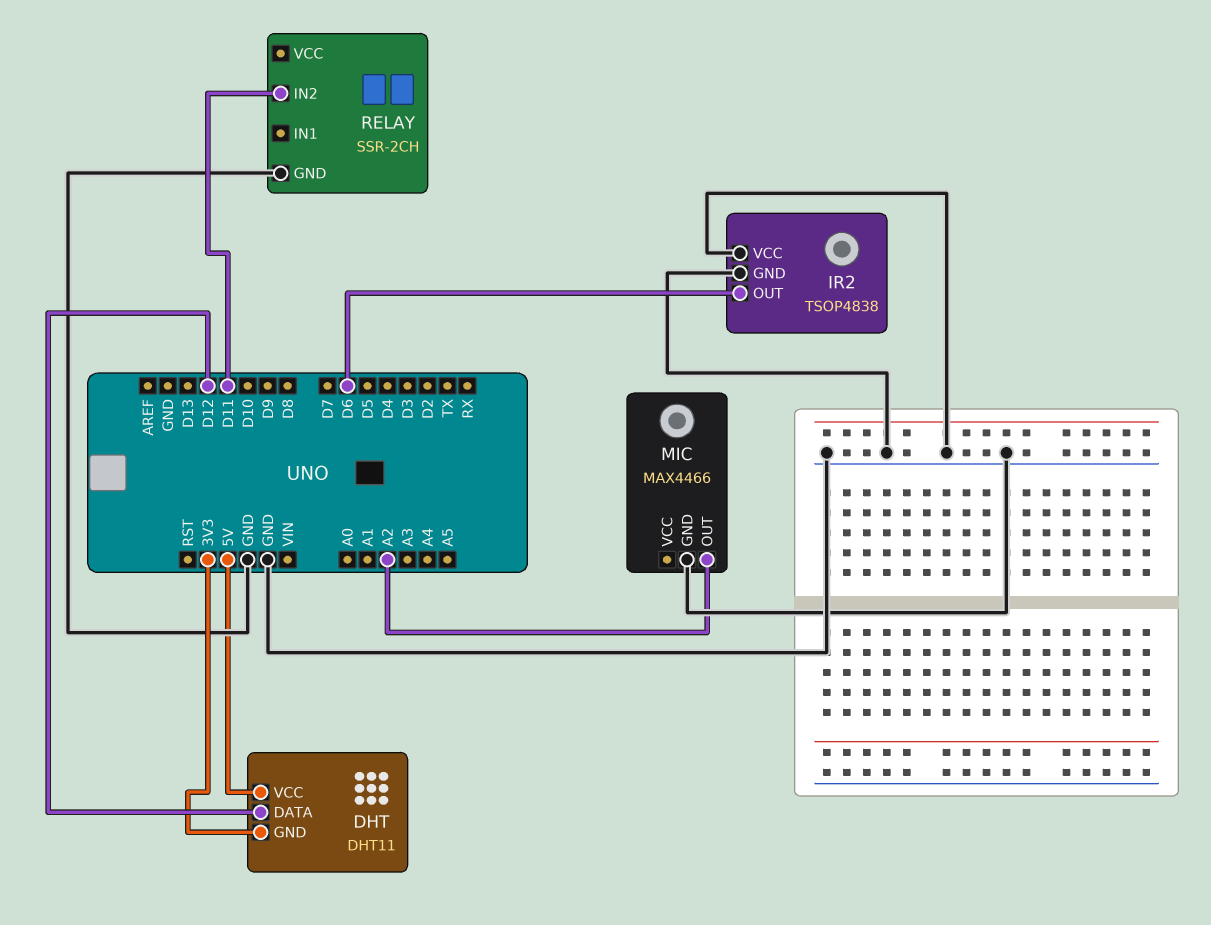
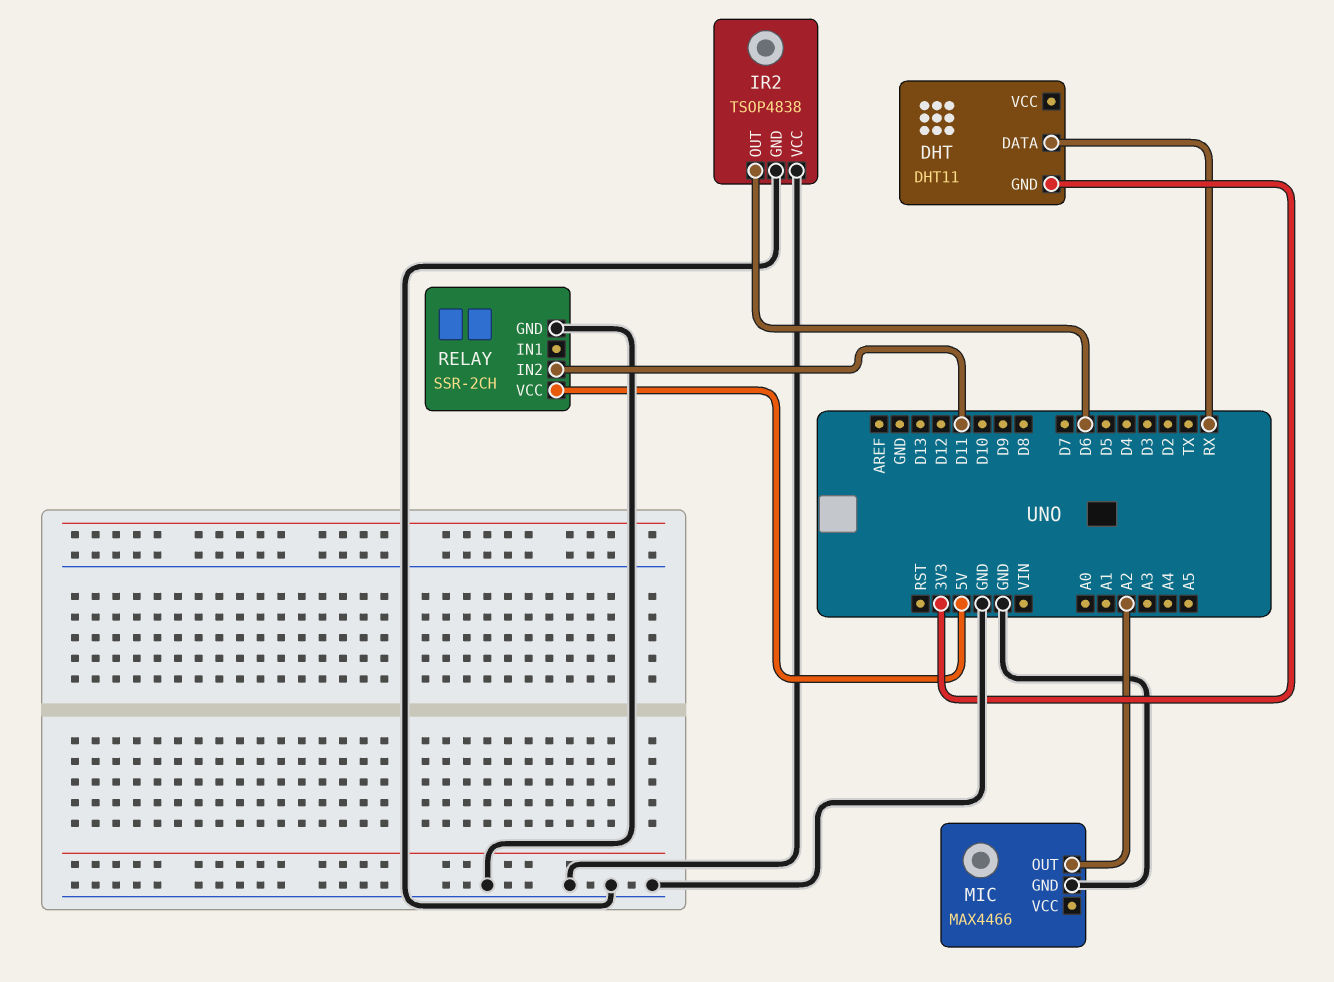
DHT pin DATA: D12 -> RX
DHT pin VCC: 5V -> none
RELAY pin VCC: none -> 5V

